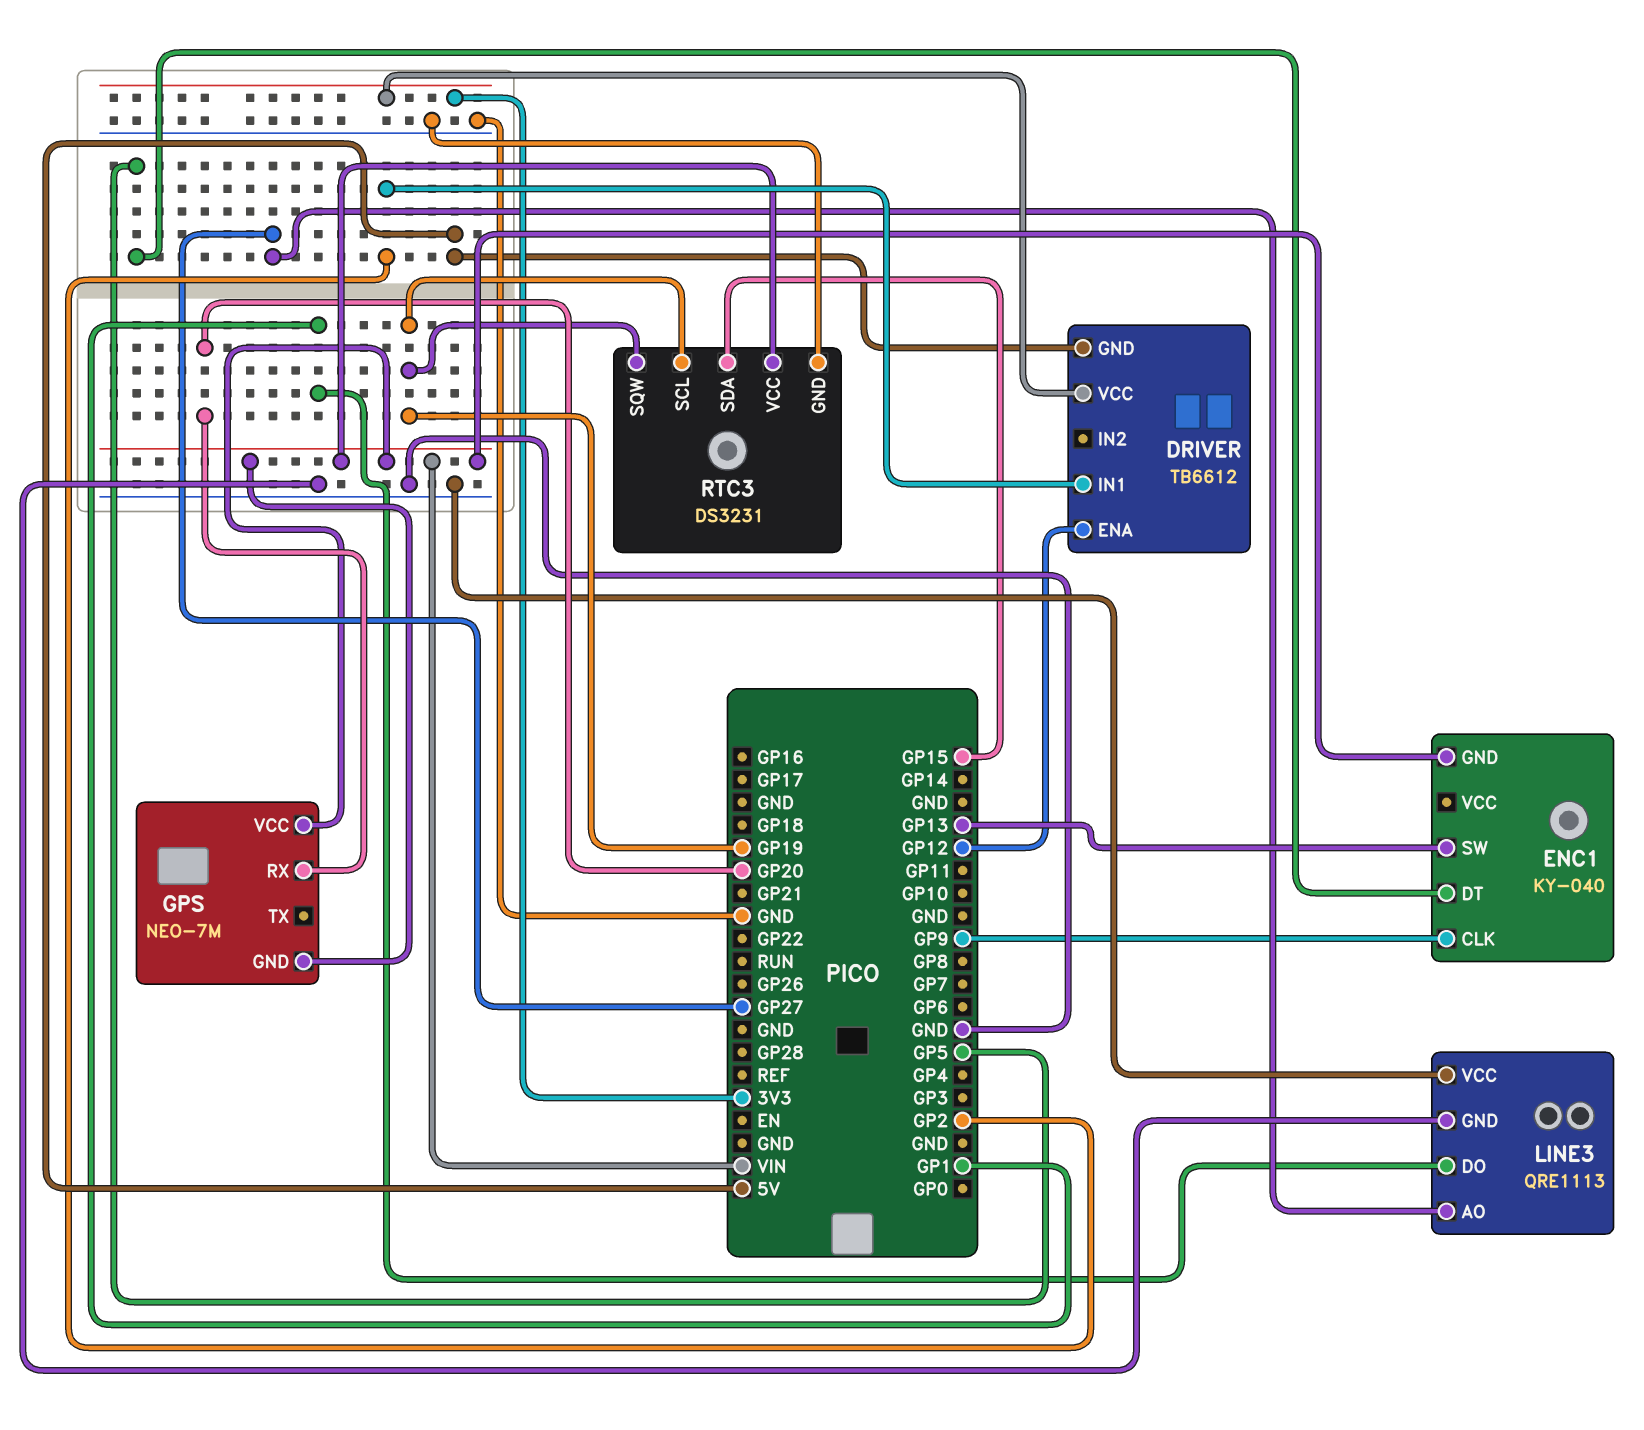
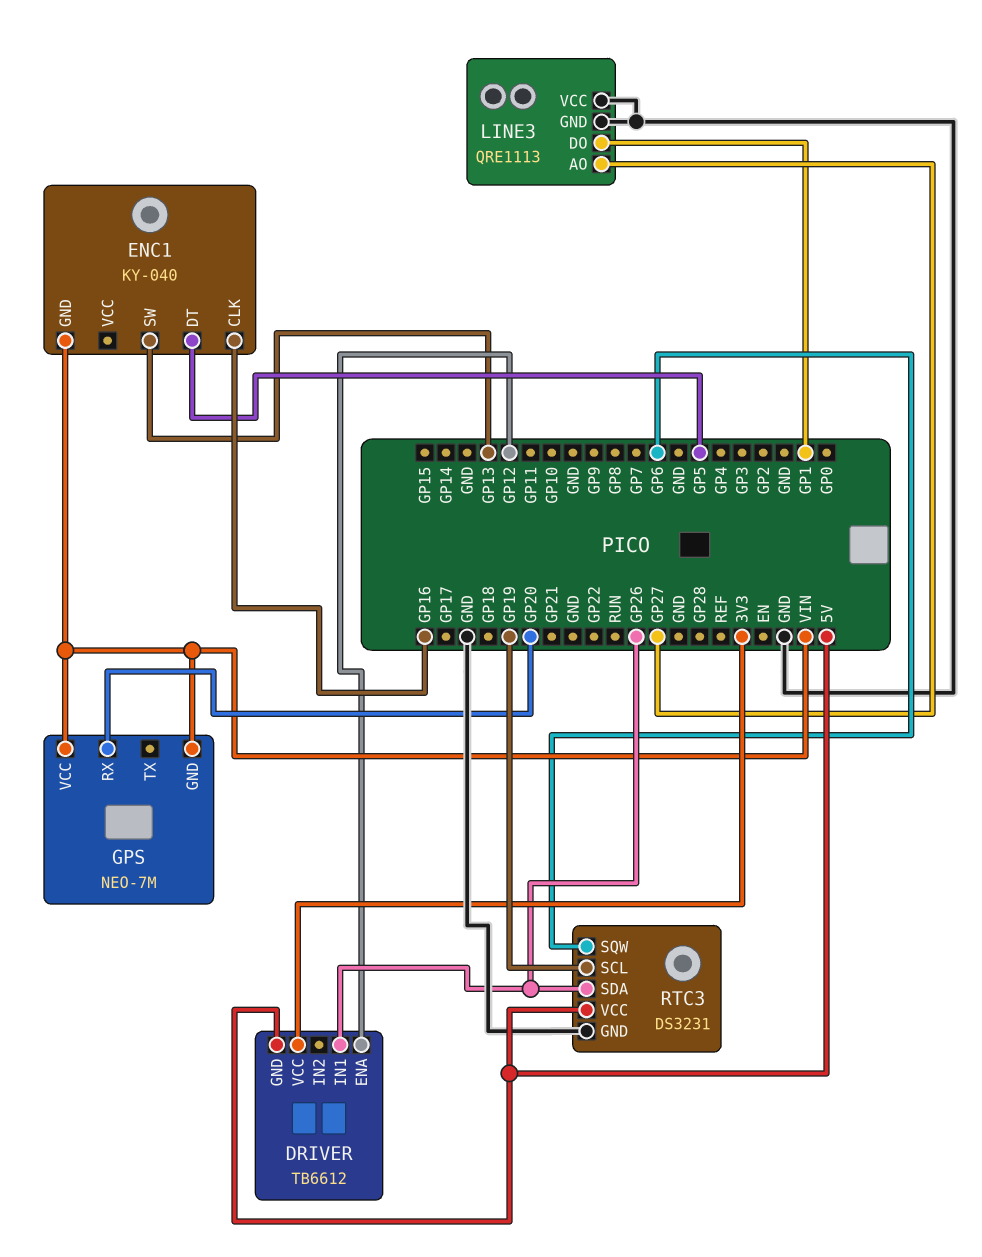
DRIVER pin IN1: GP2 -> GP26
ENC1 pin CLK: GP9 -> GP16
RTC3 pin SDA: GP15 -> GP26
RTC3 pin SQW: GP19 -> GP6
RTC3 pin VCC: VIN -> 5V

